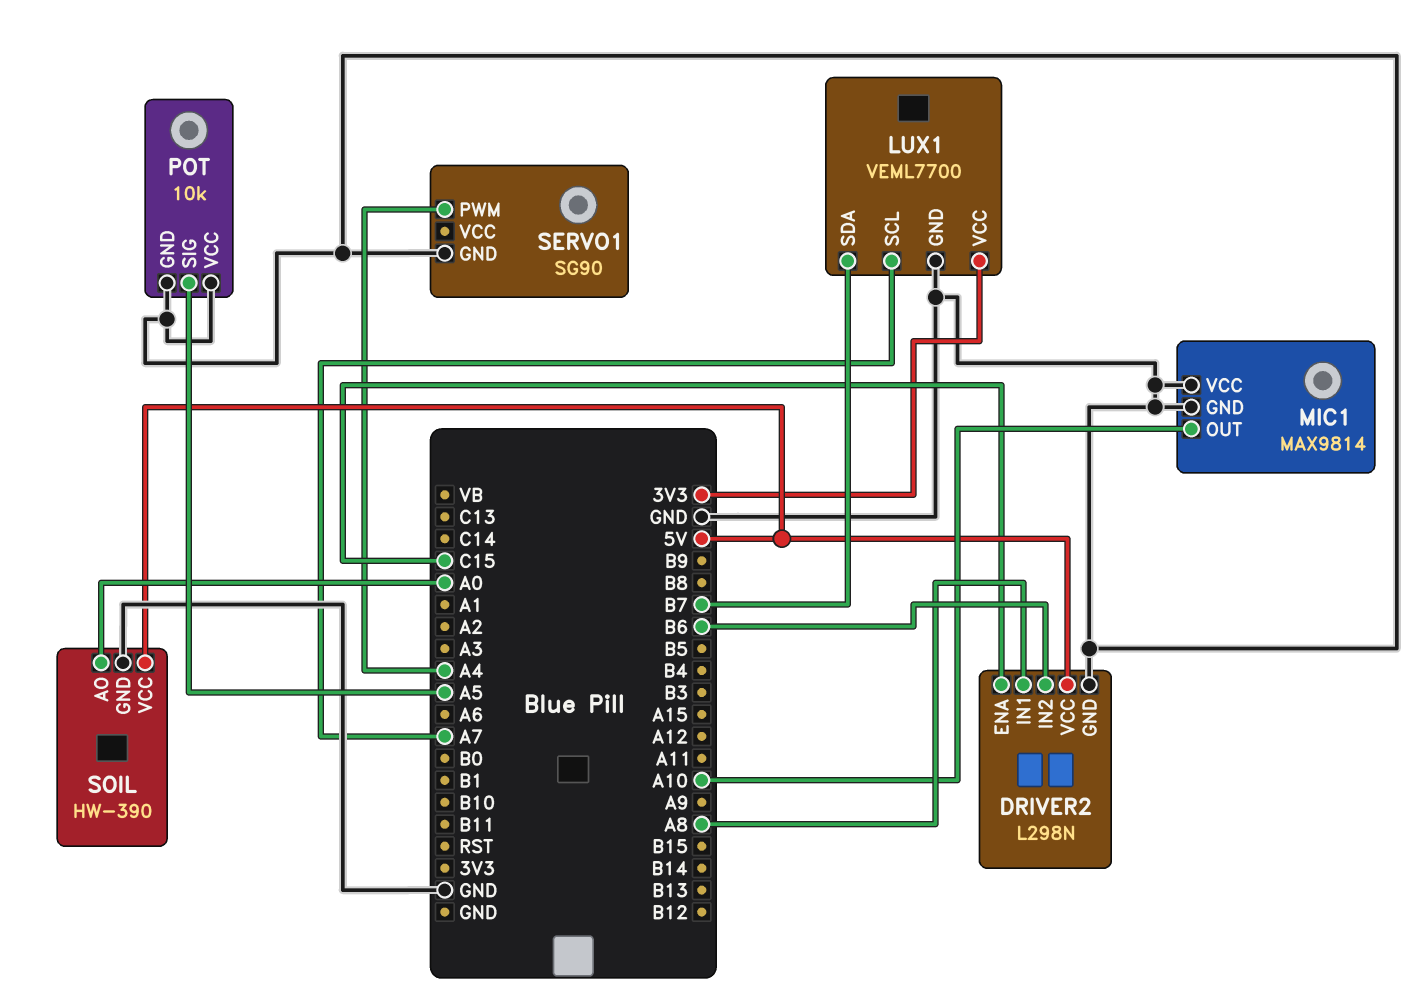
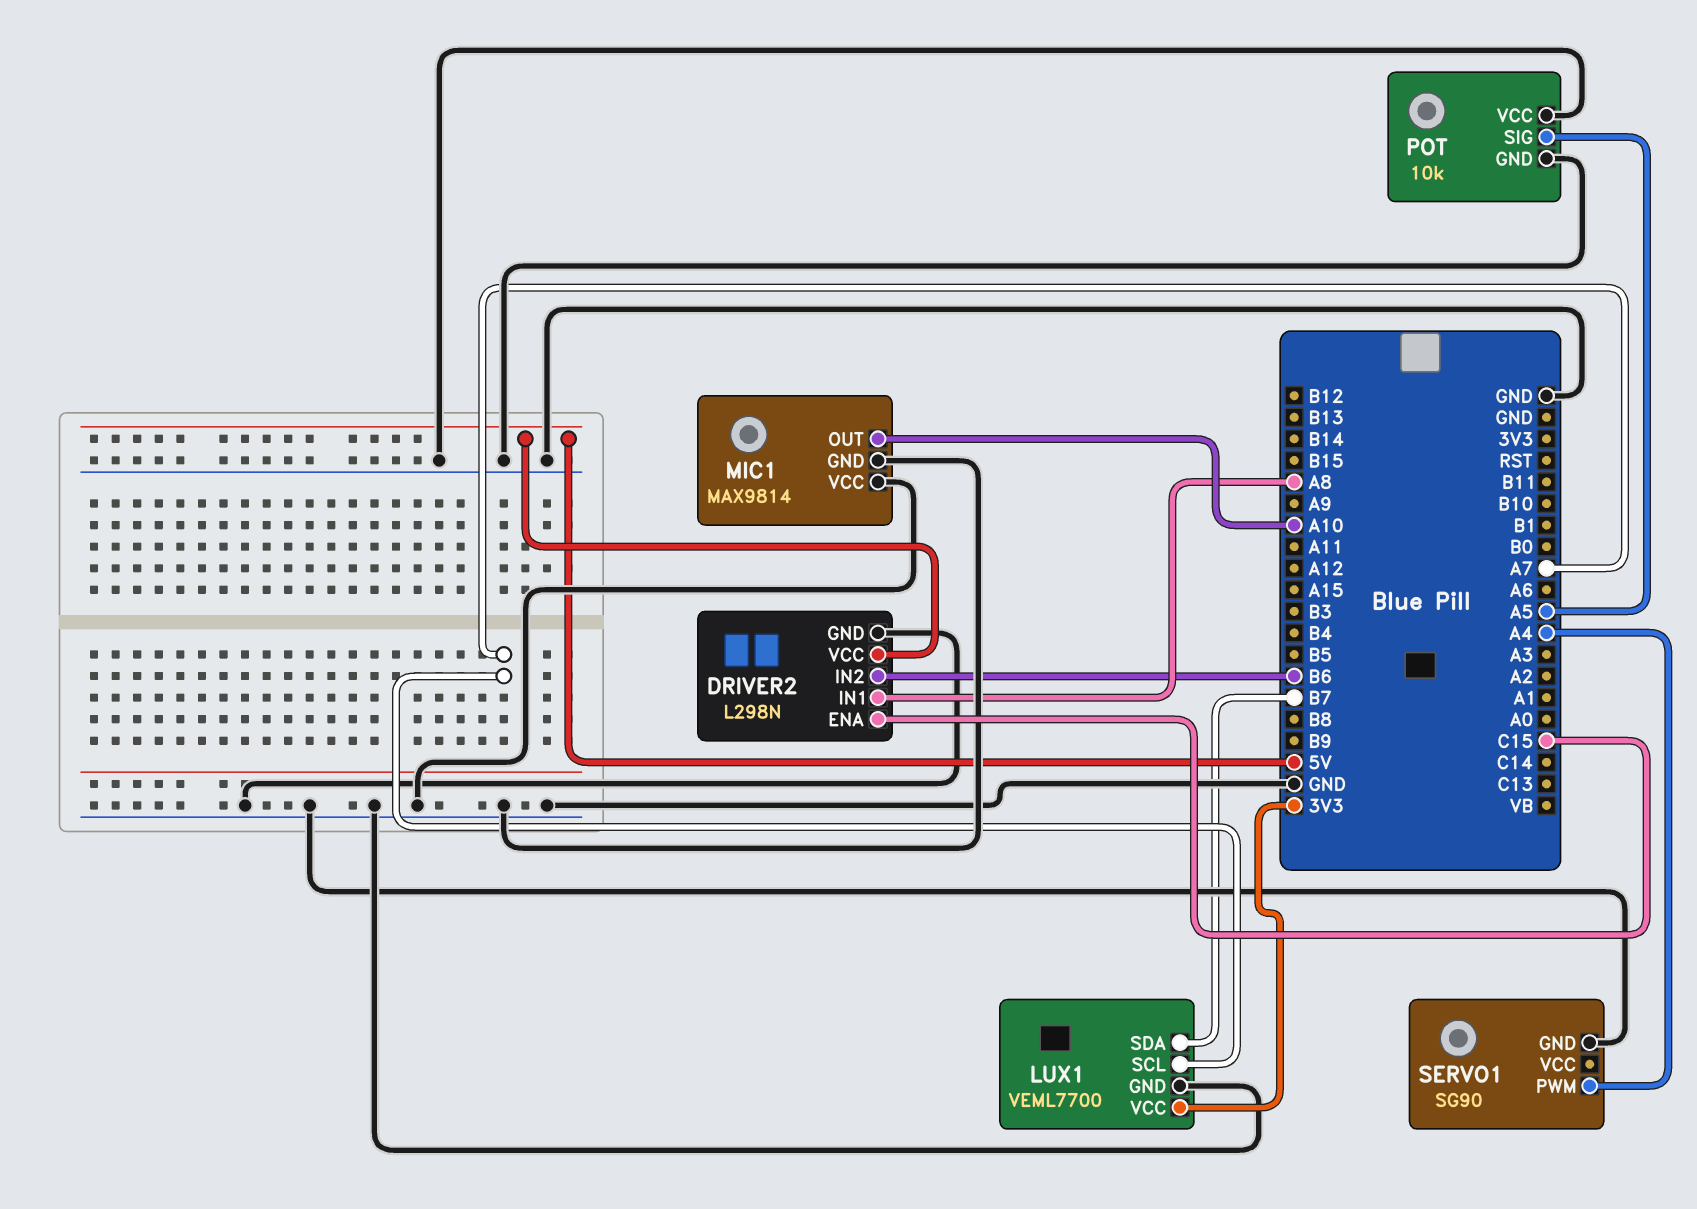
SOIL: HW-390 -> none
SOIL pin AO: A0 -> none
SOIL pin GND: GND -> none
SOIL pin VCC: 5V -> none

